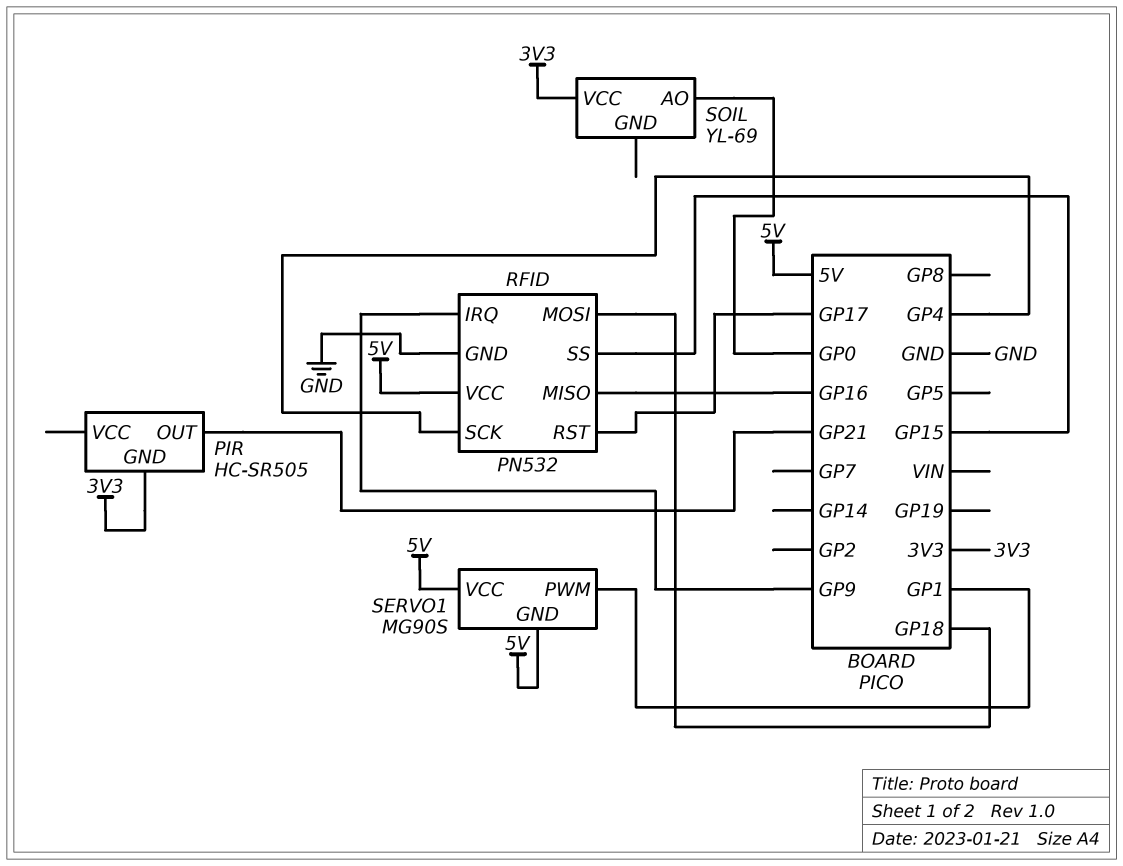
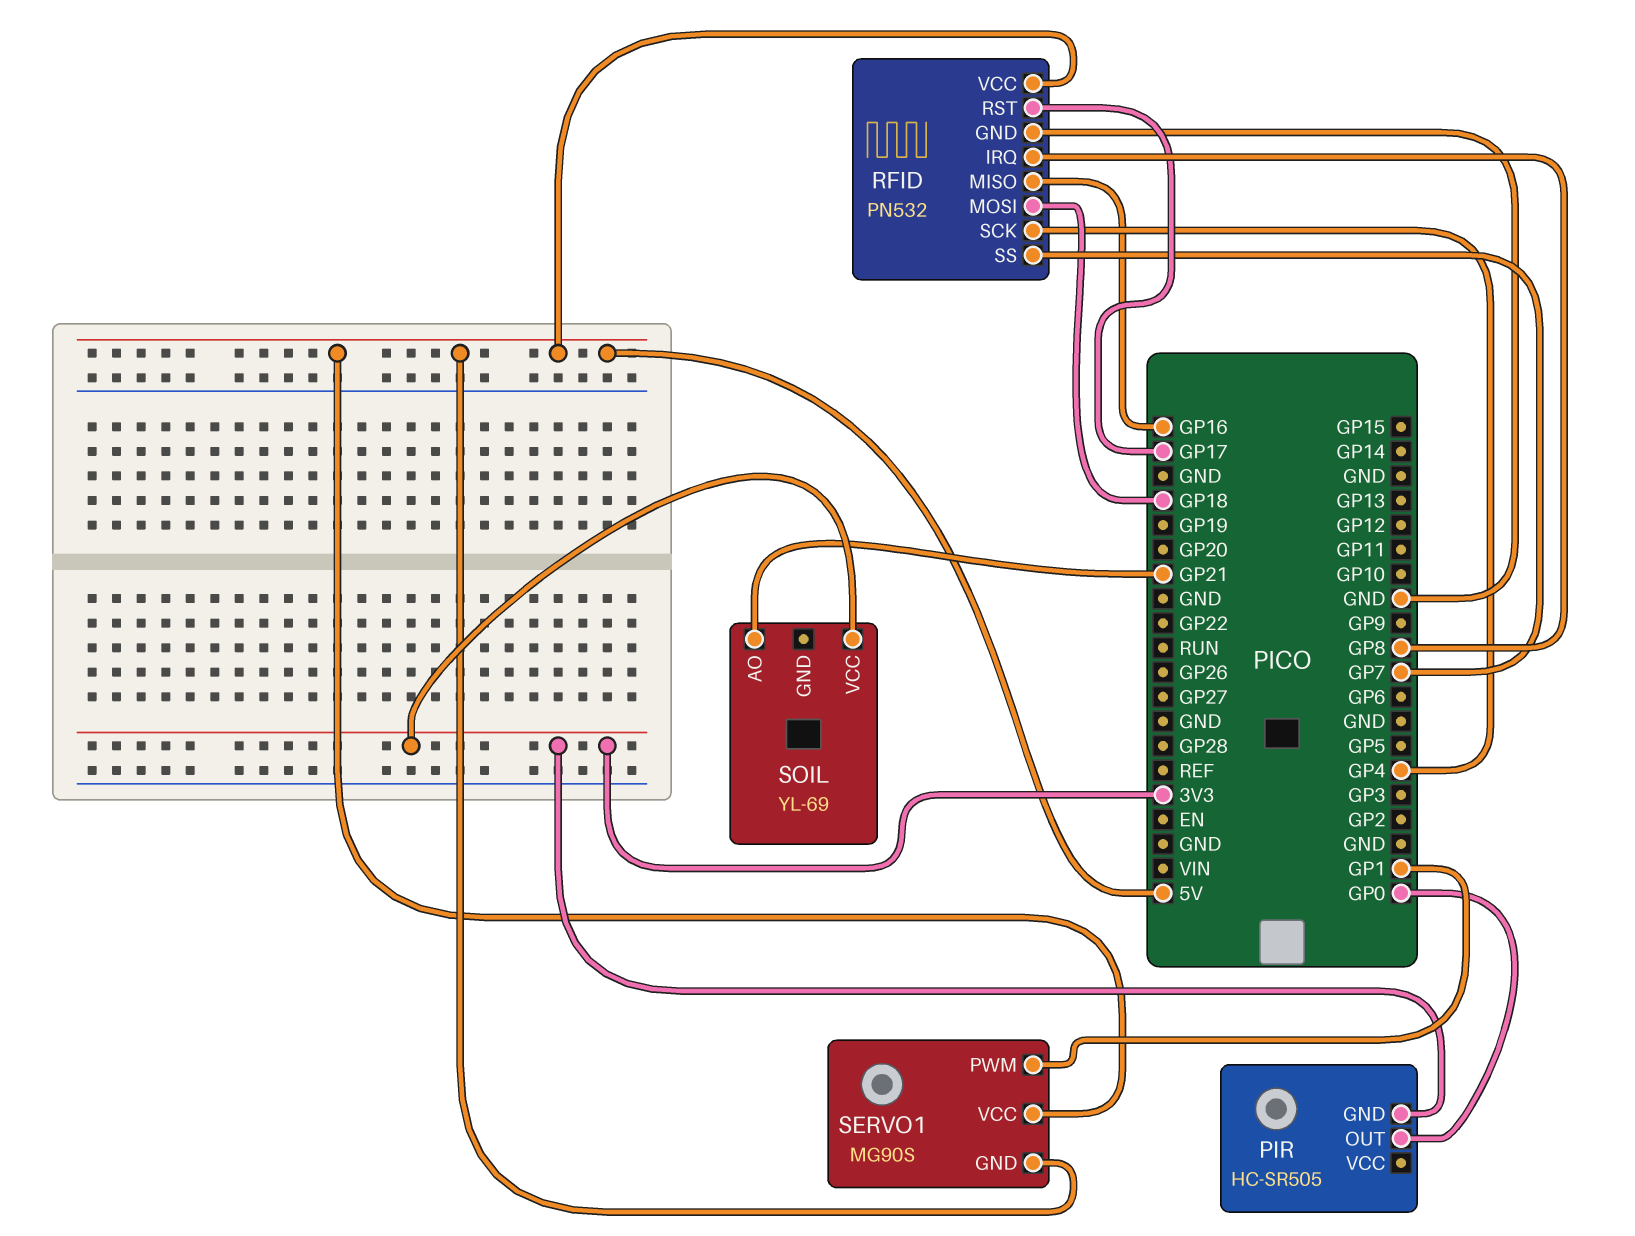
PIR pin OUT: GP21 -> GP0
RFID pin IRQ: GP9 -> GP8
RFID pin SS: GP15 -> GP7
SOIL pin AO: GP0 -> GP21

